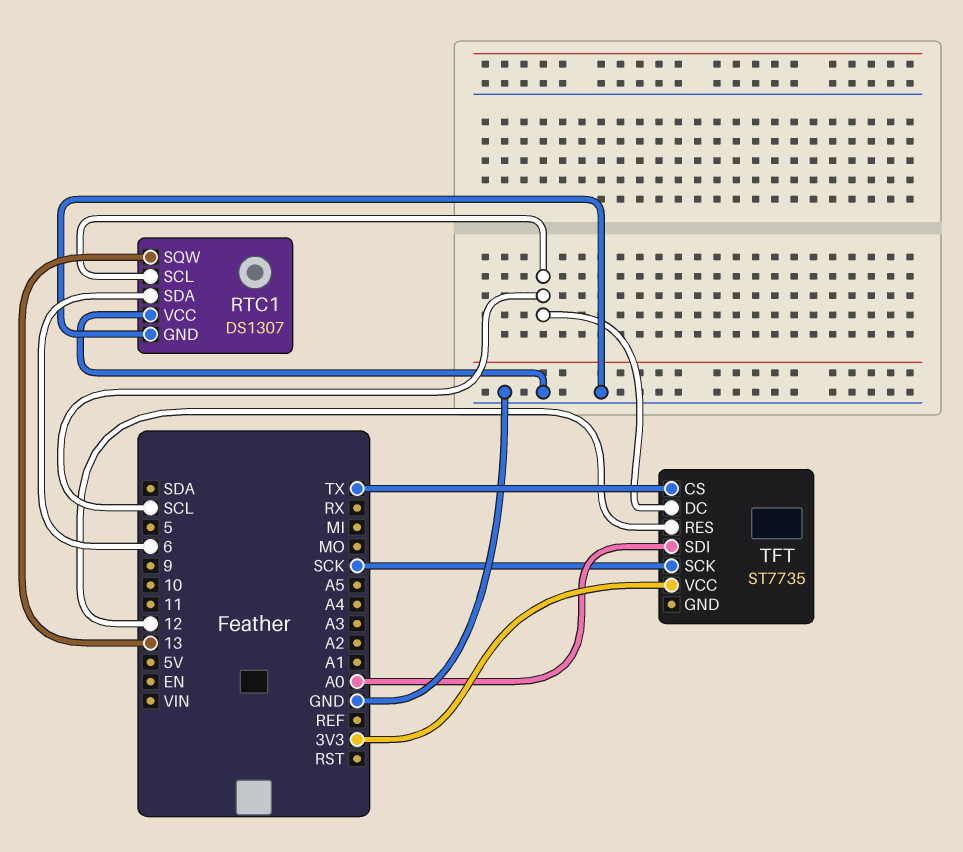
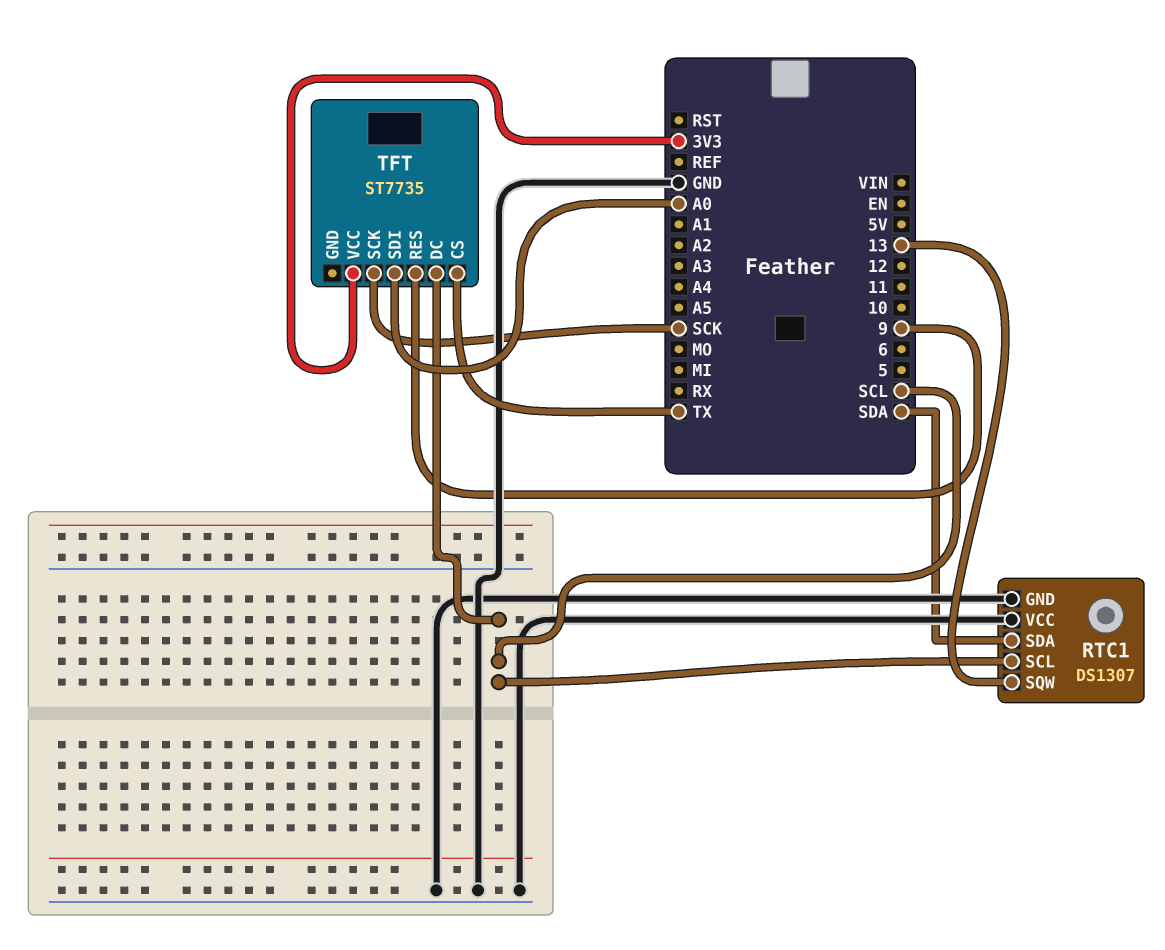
RTC1 pin SDA: 6 -> SDA
TFT pin RES: 12 -> 9

